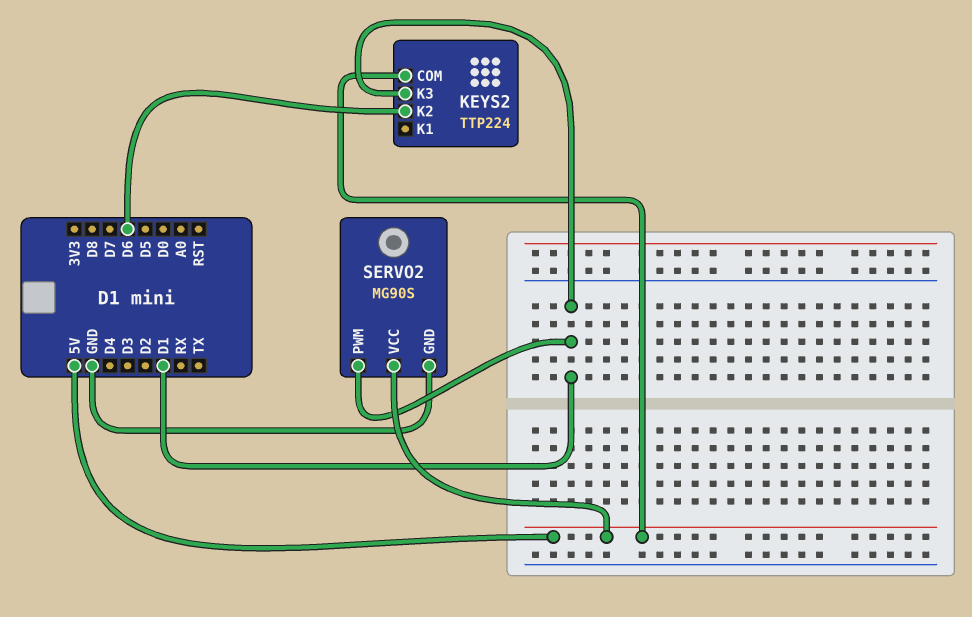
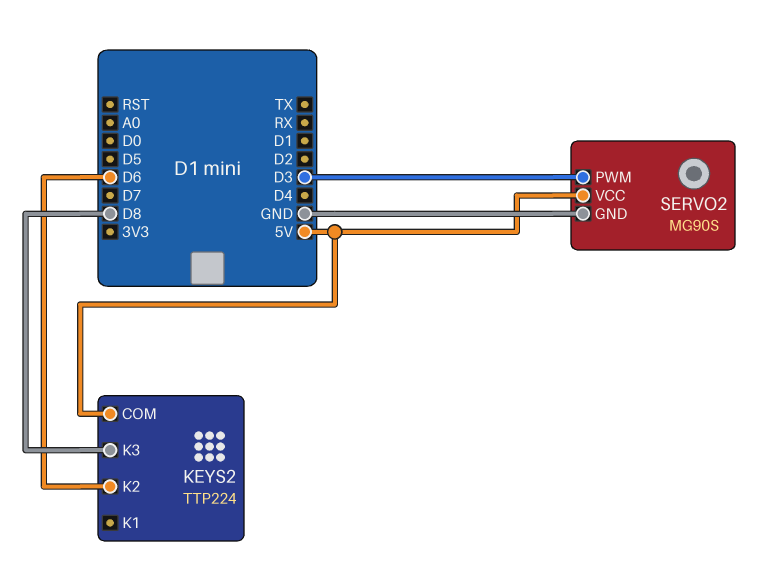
KEYS2 pin K3: D1 -> D8
SERVO2 pin PWM: D1 -> D3

